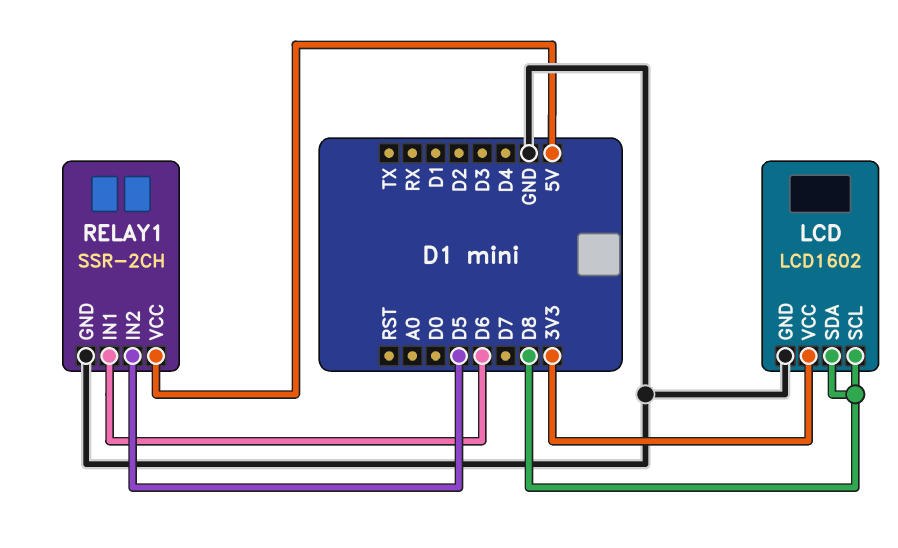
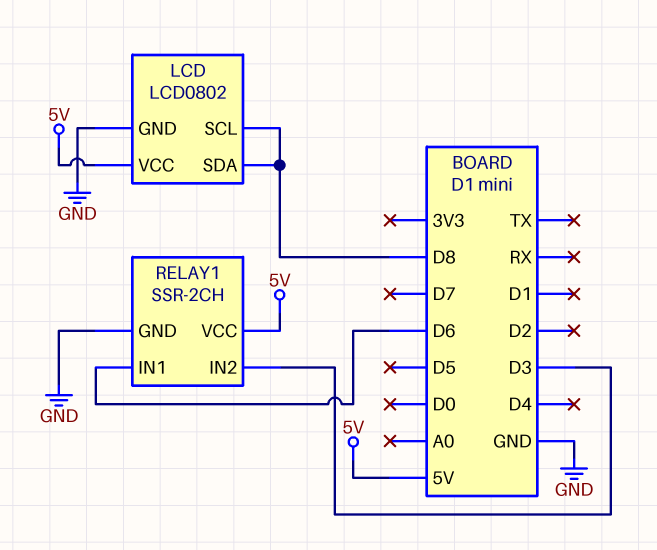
LCD: LCD1602 -> LCD0802
LCD pin VCC: 3V3 -> 5V
RELAY1 pin IN2: D5 -> D3

